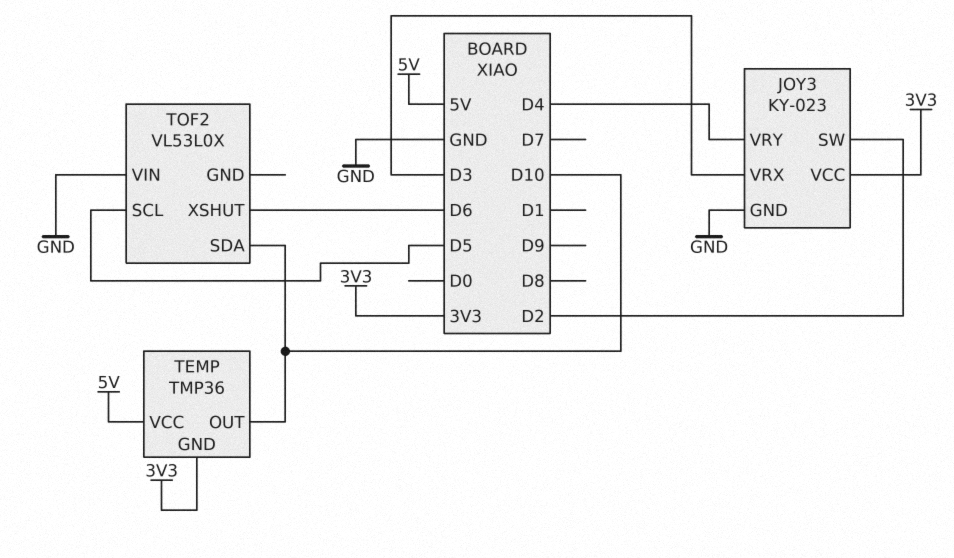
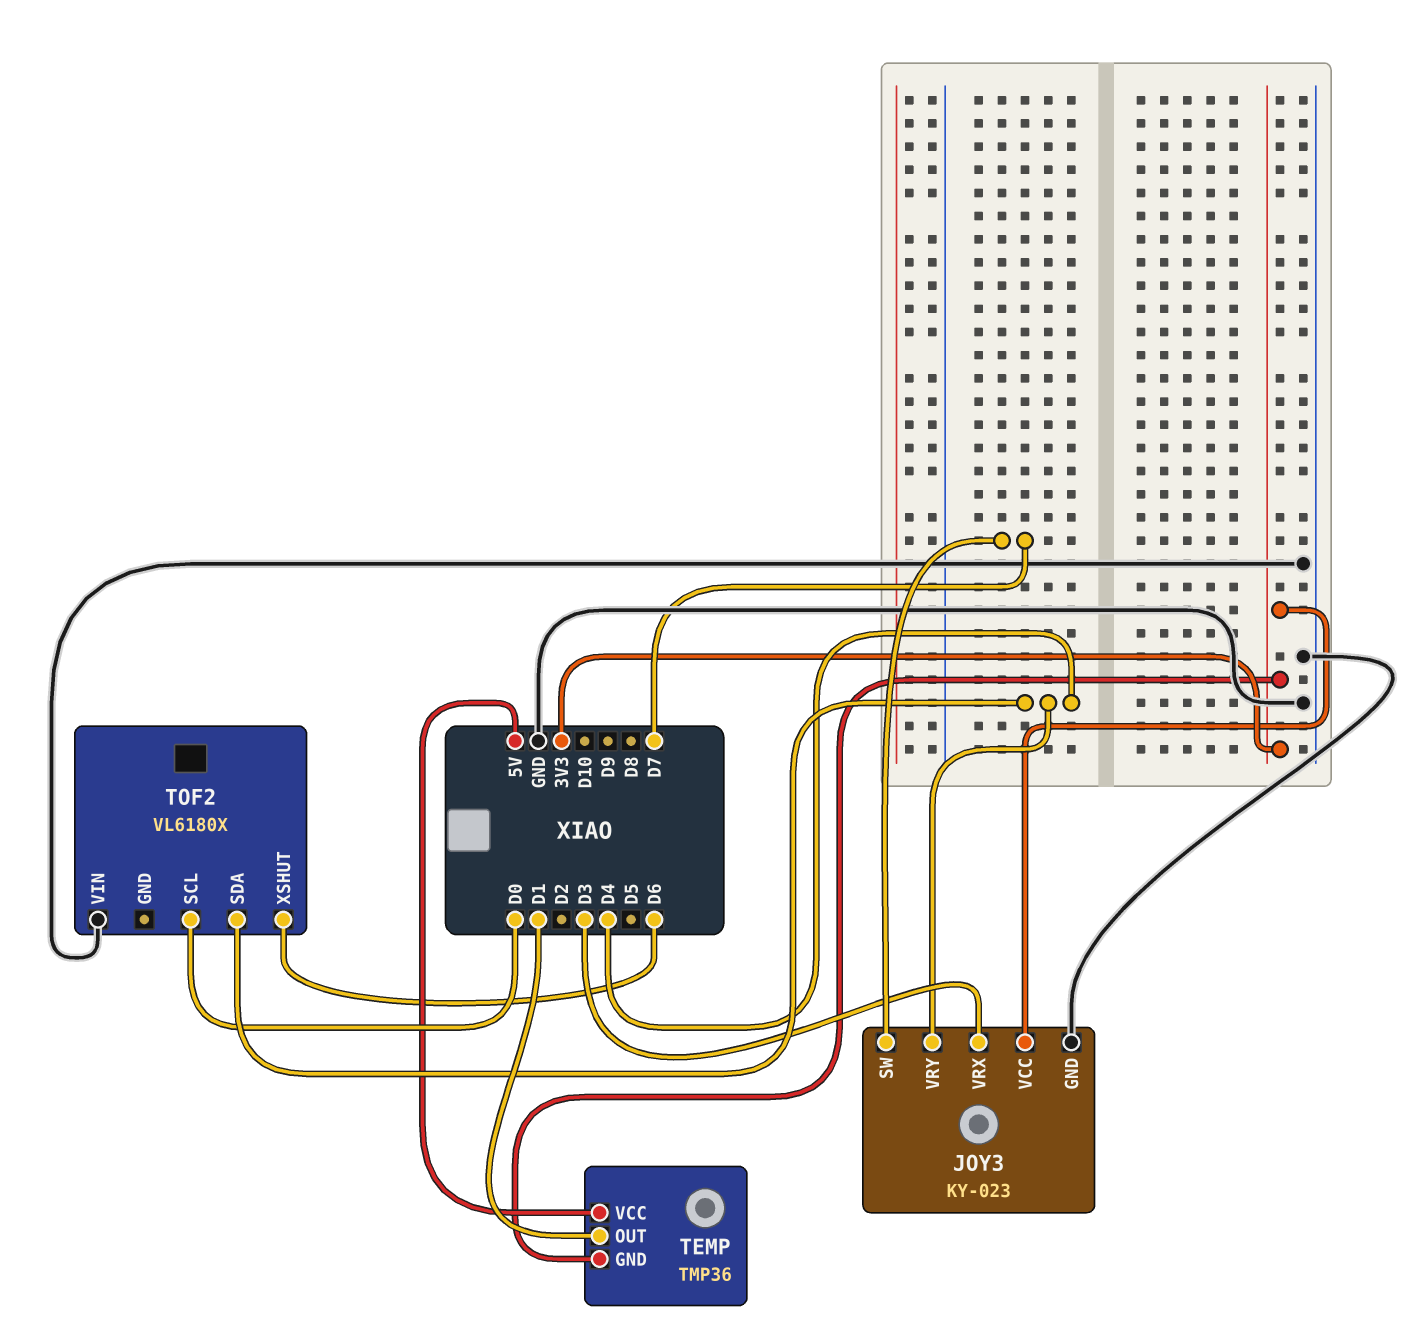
JOY3 pin SW: D2 -> D7
TEMP pin OUT: D10 -> D1
TOF2: VL53L0X -> VL6180X
TOF2 pin SCL: D5 -> D0
TOF2 pin SDA: D10 -> D4

